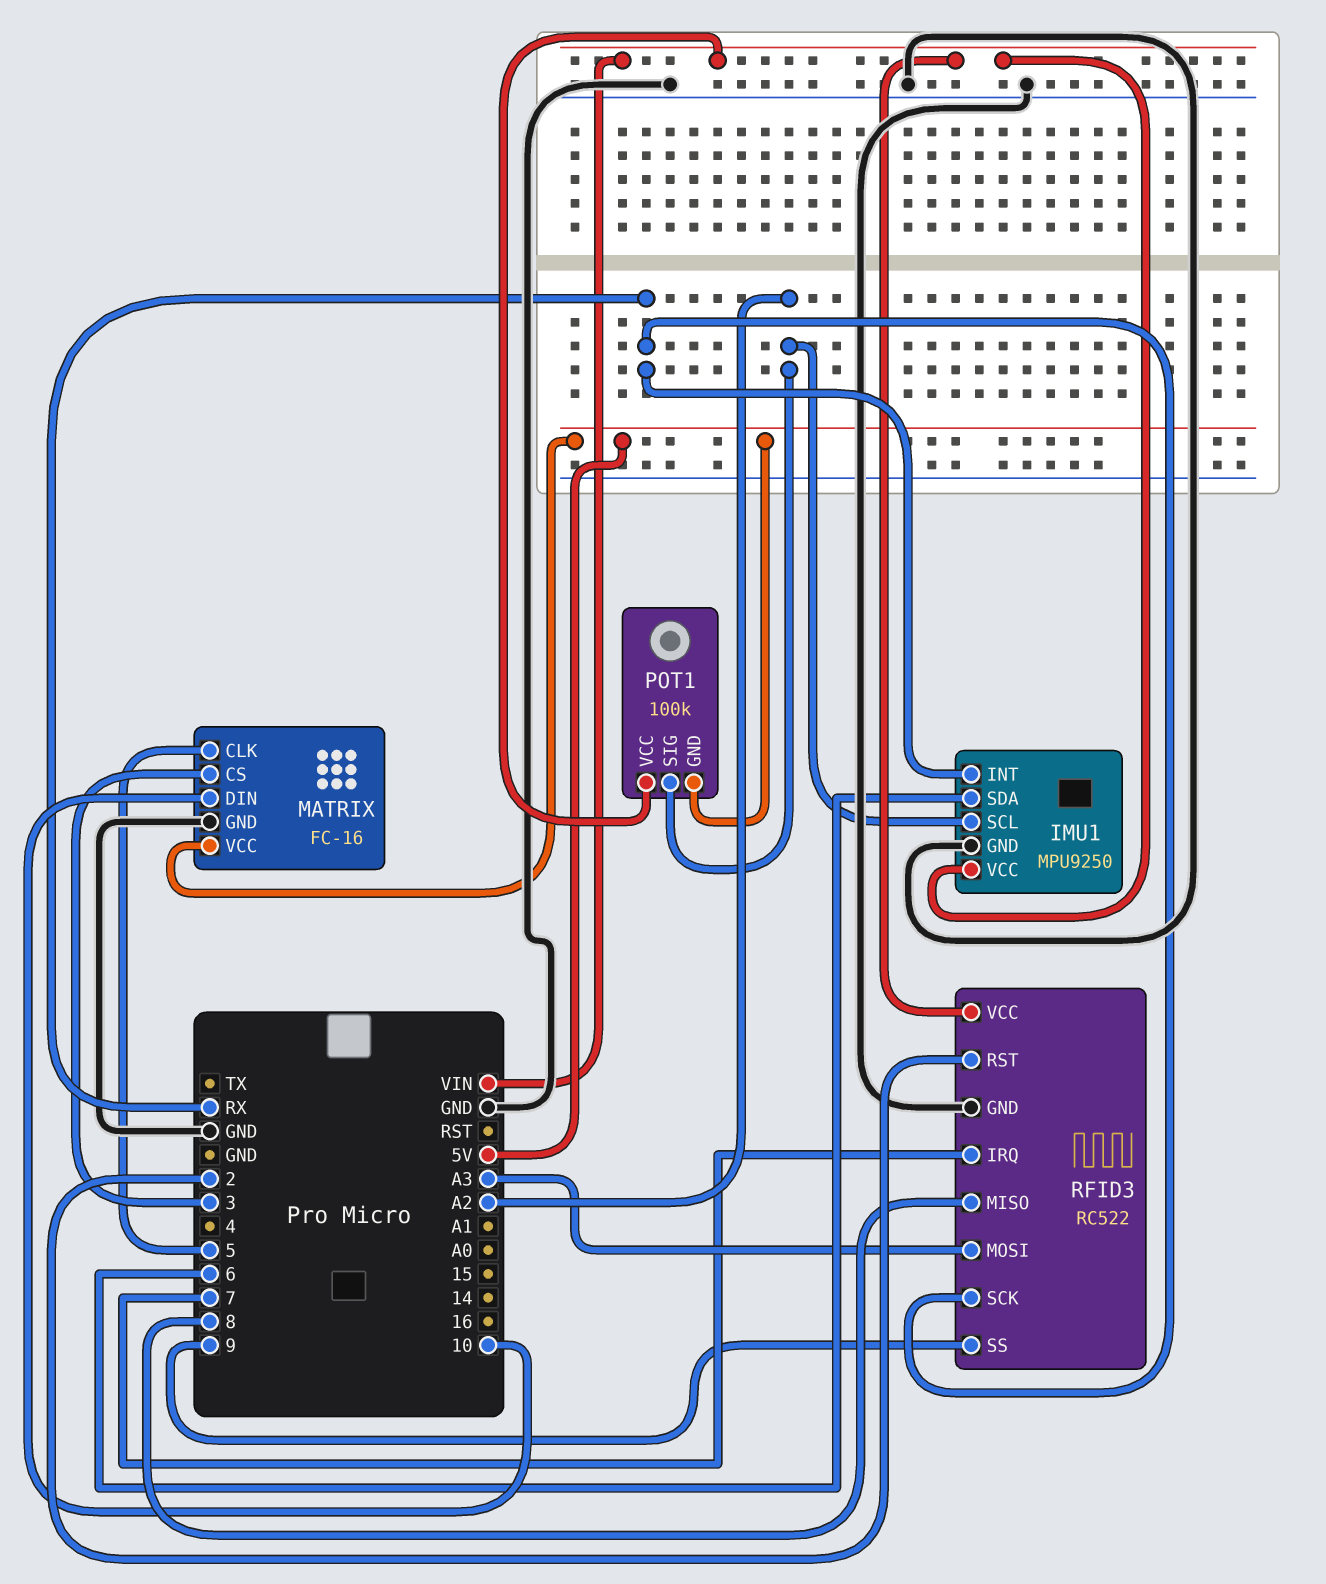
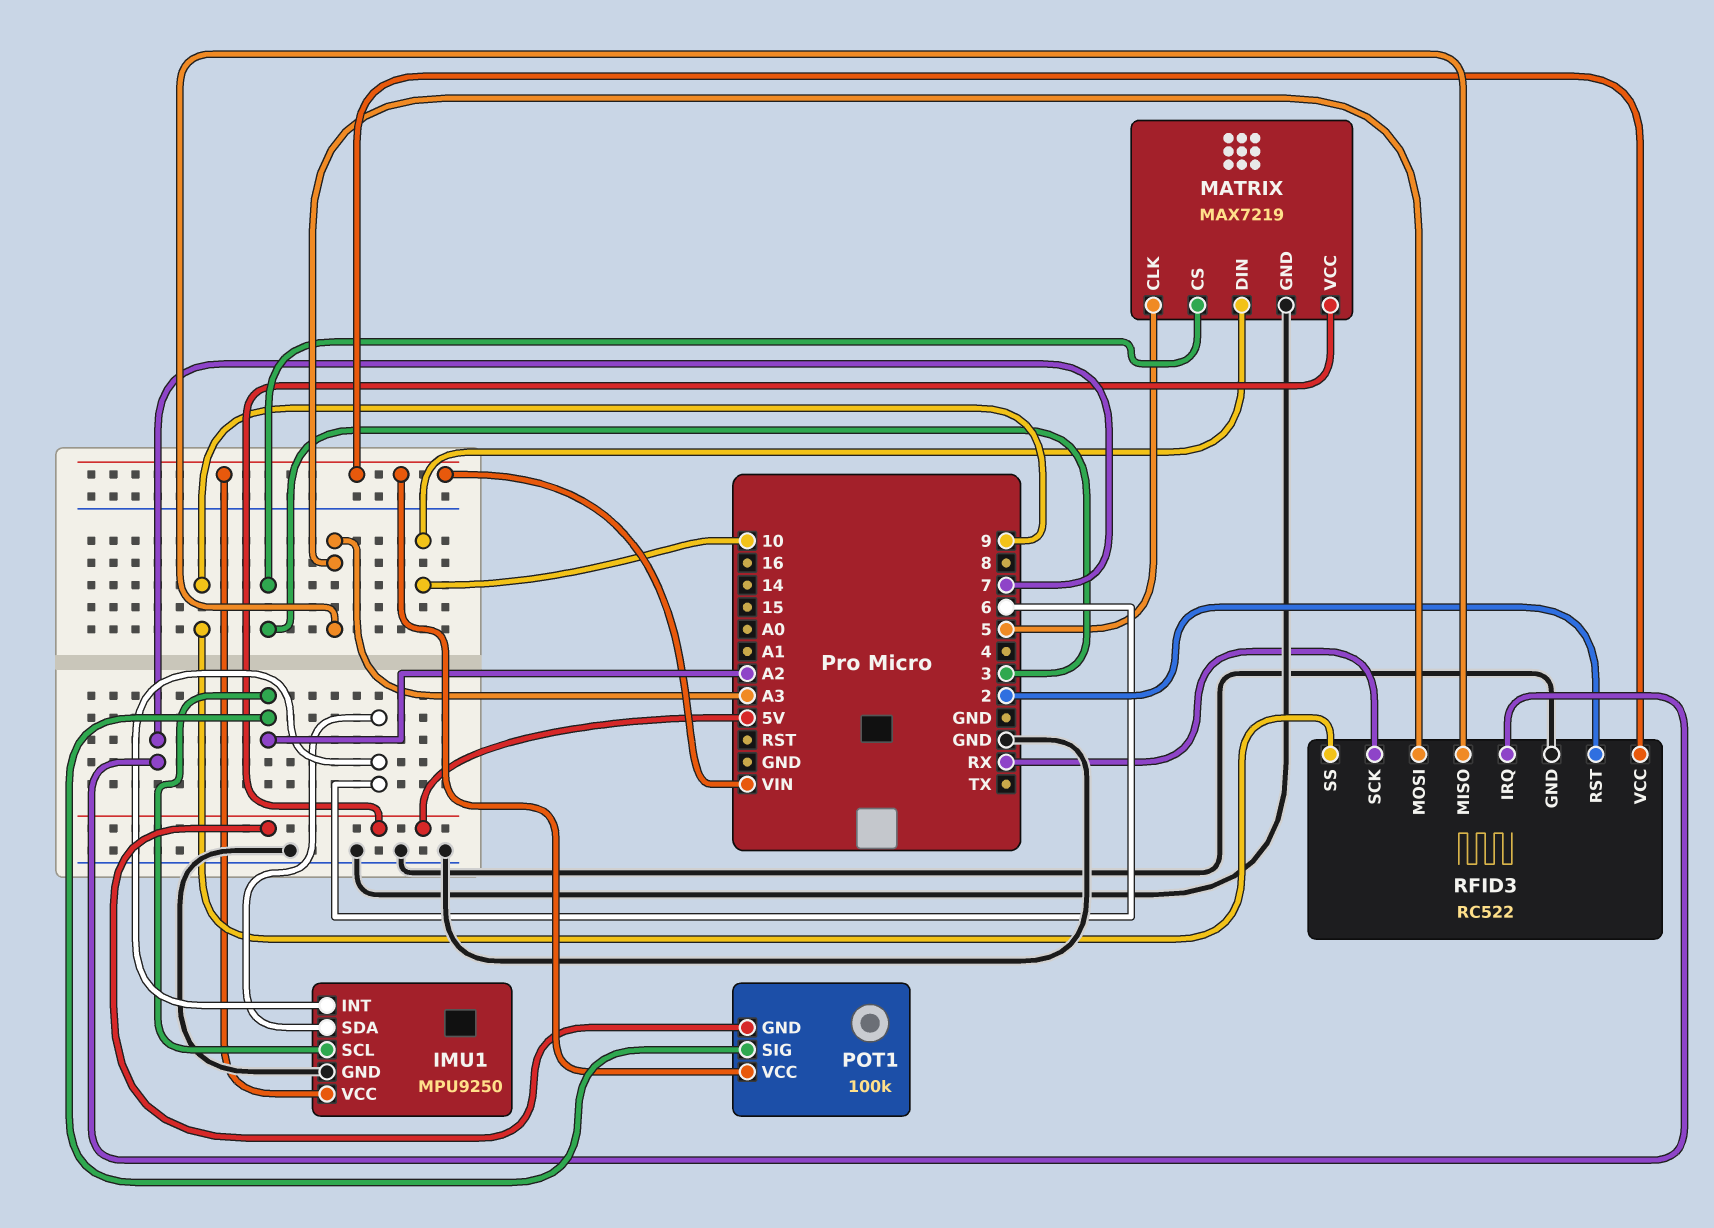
IMU1 pin INT: RX -> 6
MATRIX: FC-16 -> MAX7219
RFID3 pin MISO: 8 -> A3

